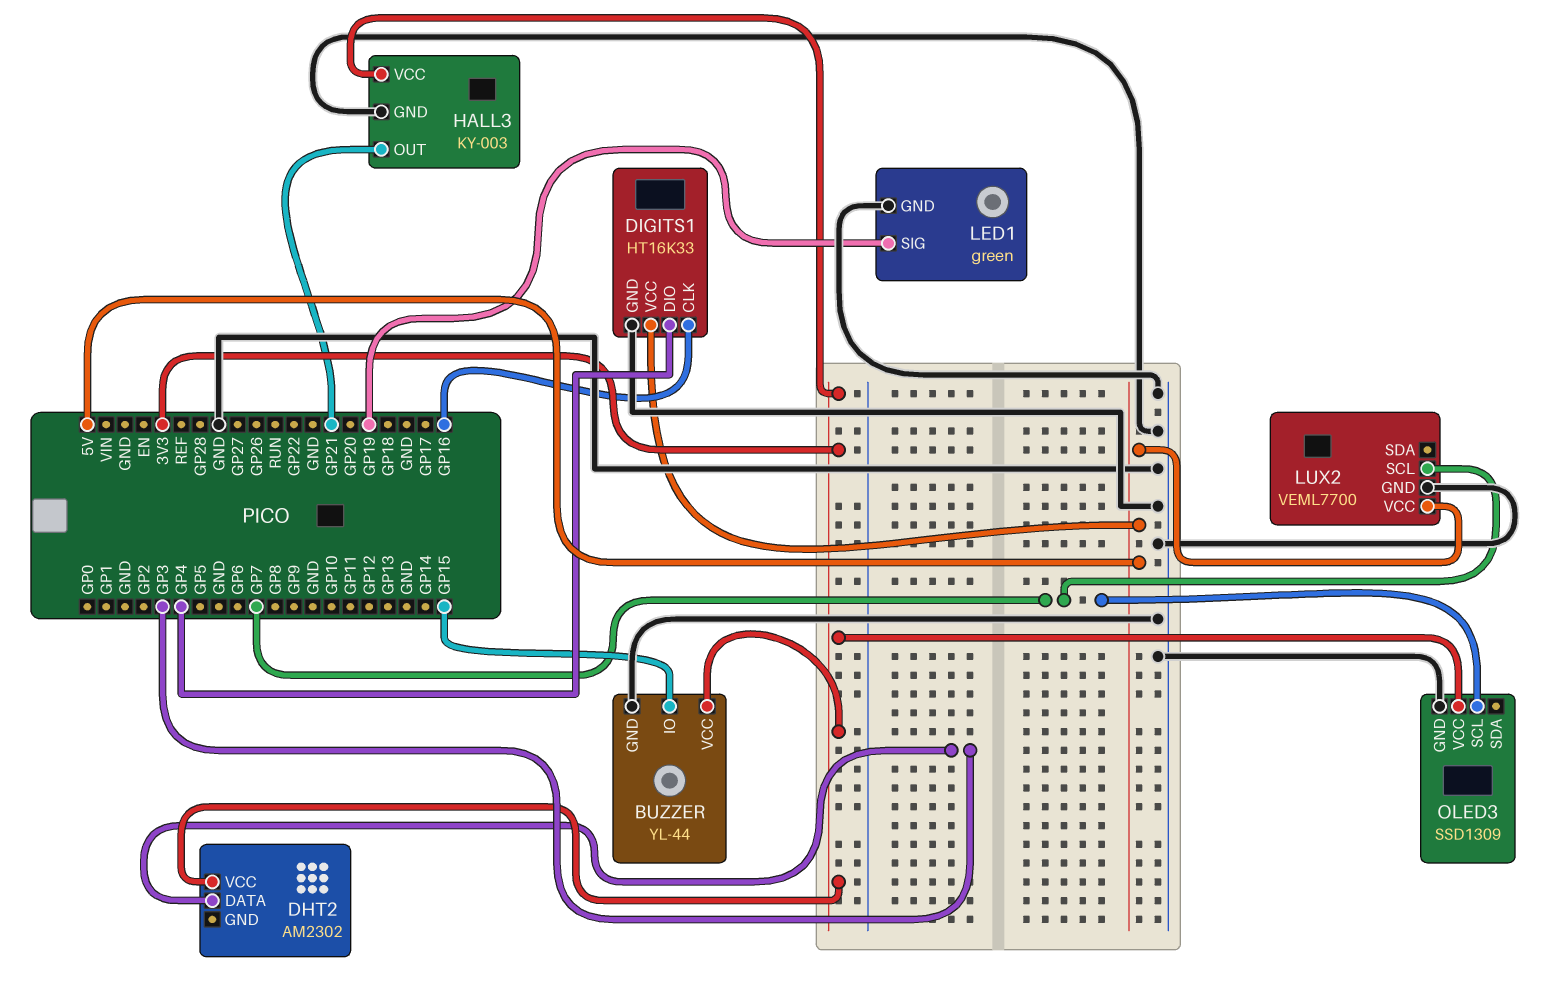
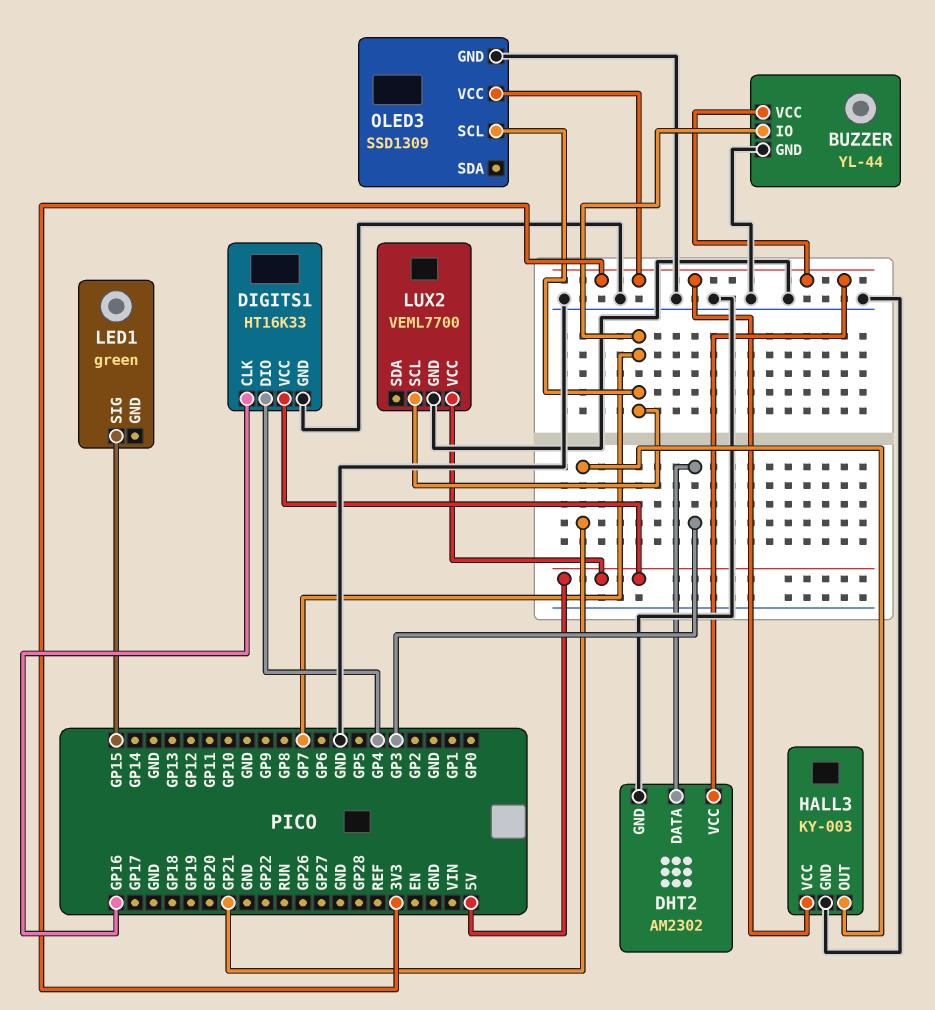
BUZZER pin IO: GP15 -> GP7
DHT2 pin GND: none -> GND
LED1 pin GND: GND -> none
LED1 pin SIG: GP19 -> GP15

